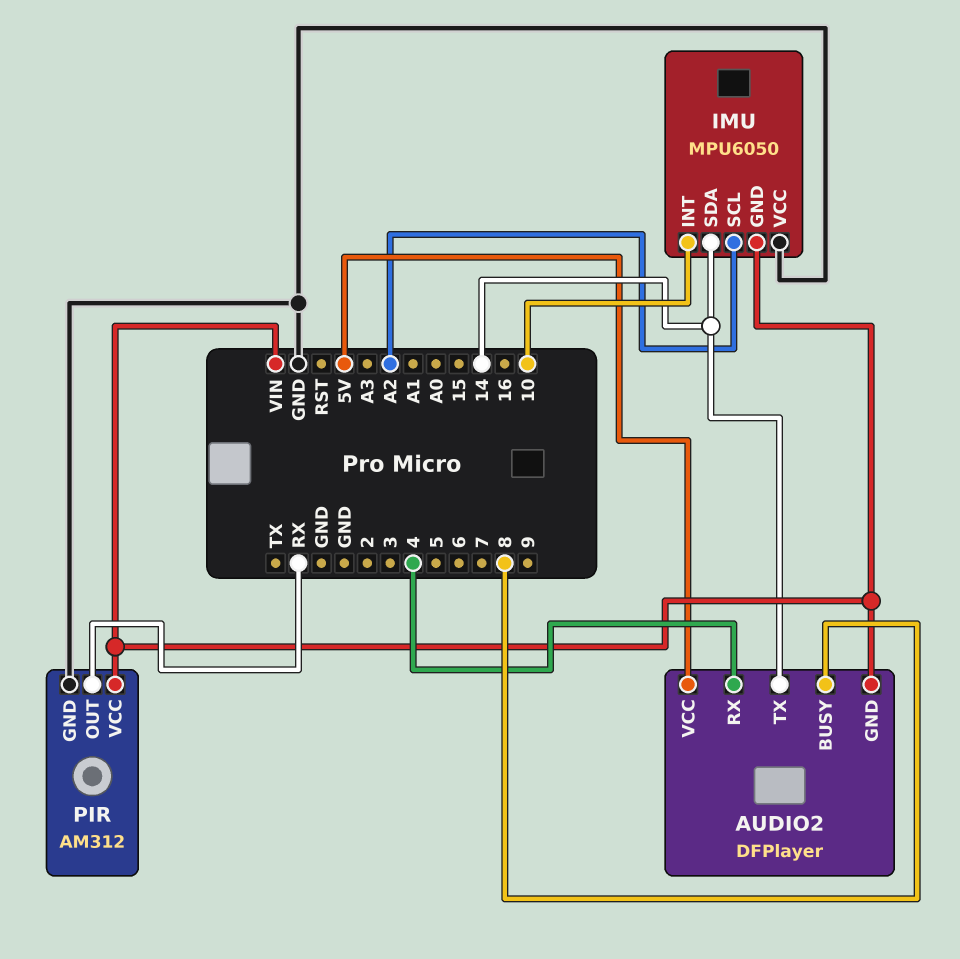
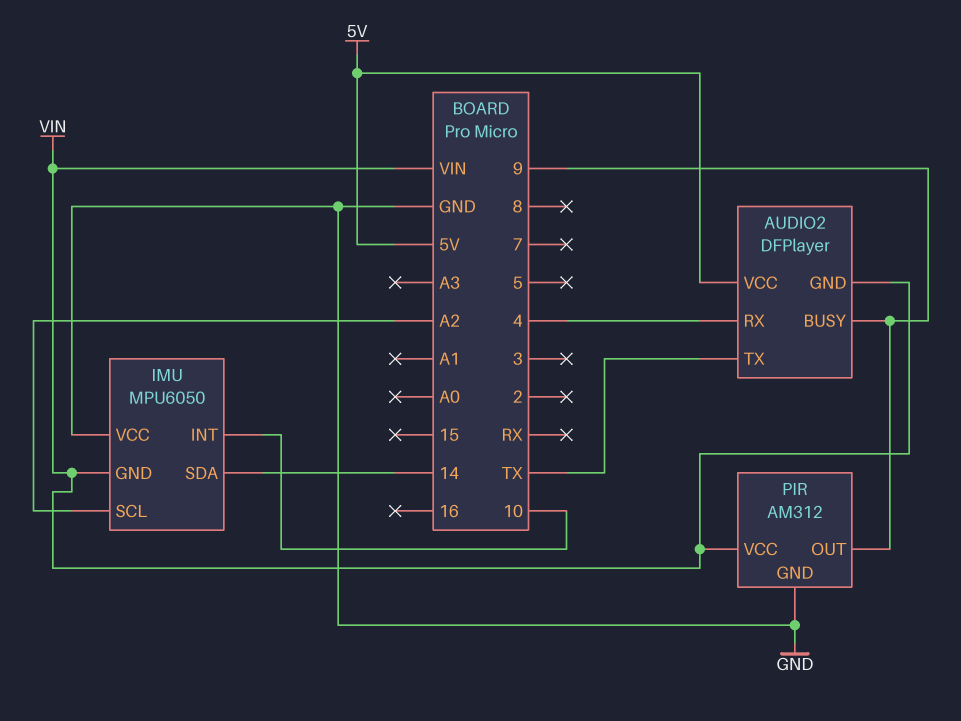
AUDIO2 pin BUSY: 8 -> 9
AUDIO2 pin TX: 14 -> TX
PIR pin OUT: RX -> 9

